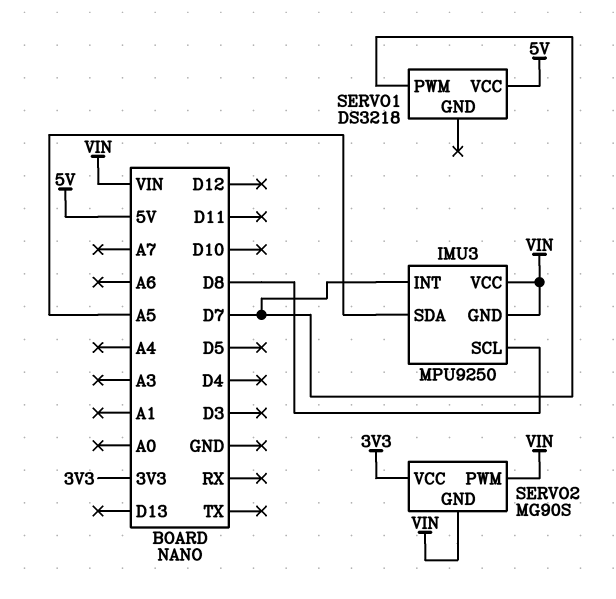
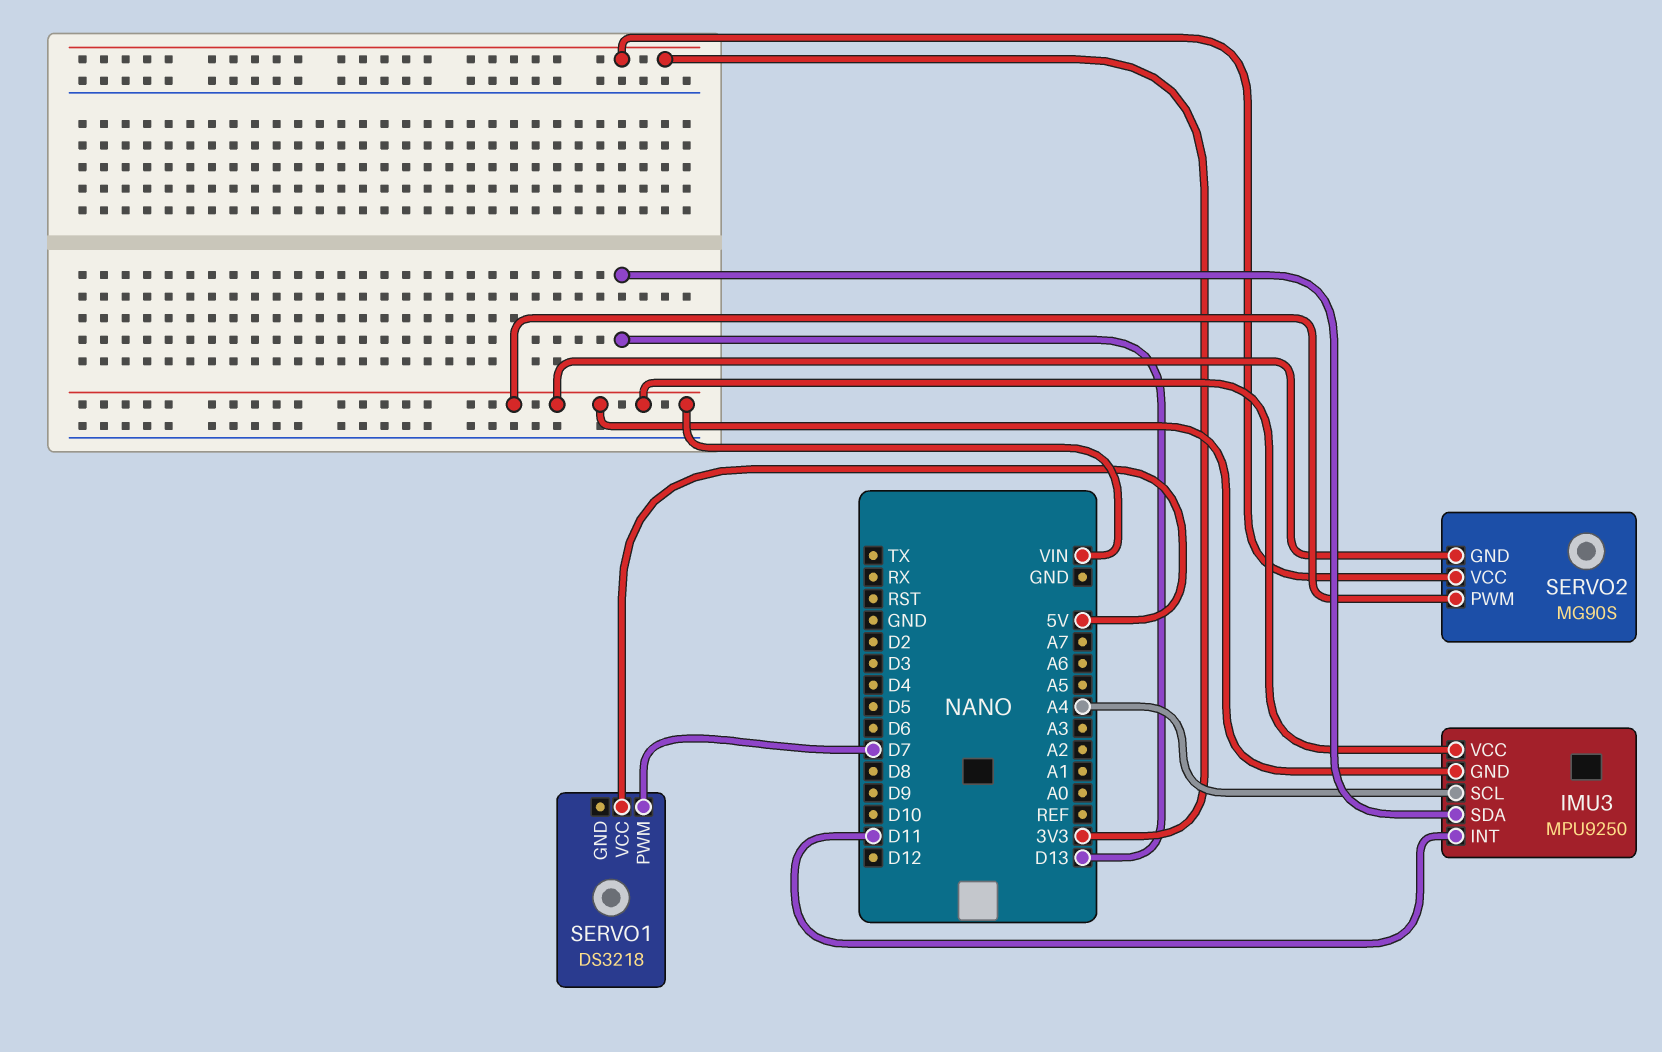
IMU3 pin INT: D7 -> D11
IMU3 pin SCL: D8 -> A4
IMU3 pin SDA: A5 -> D13

